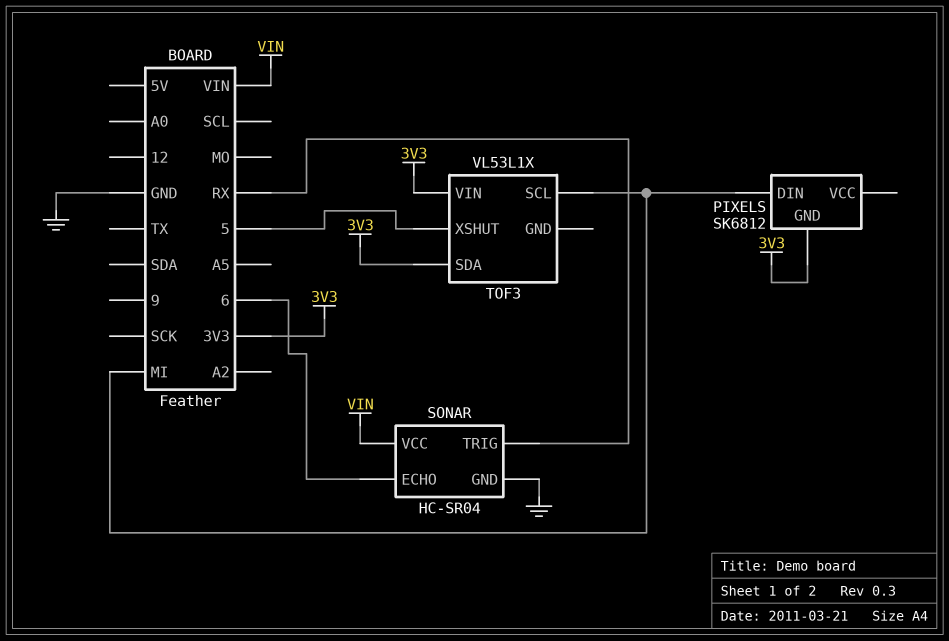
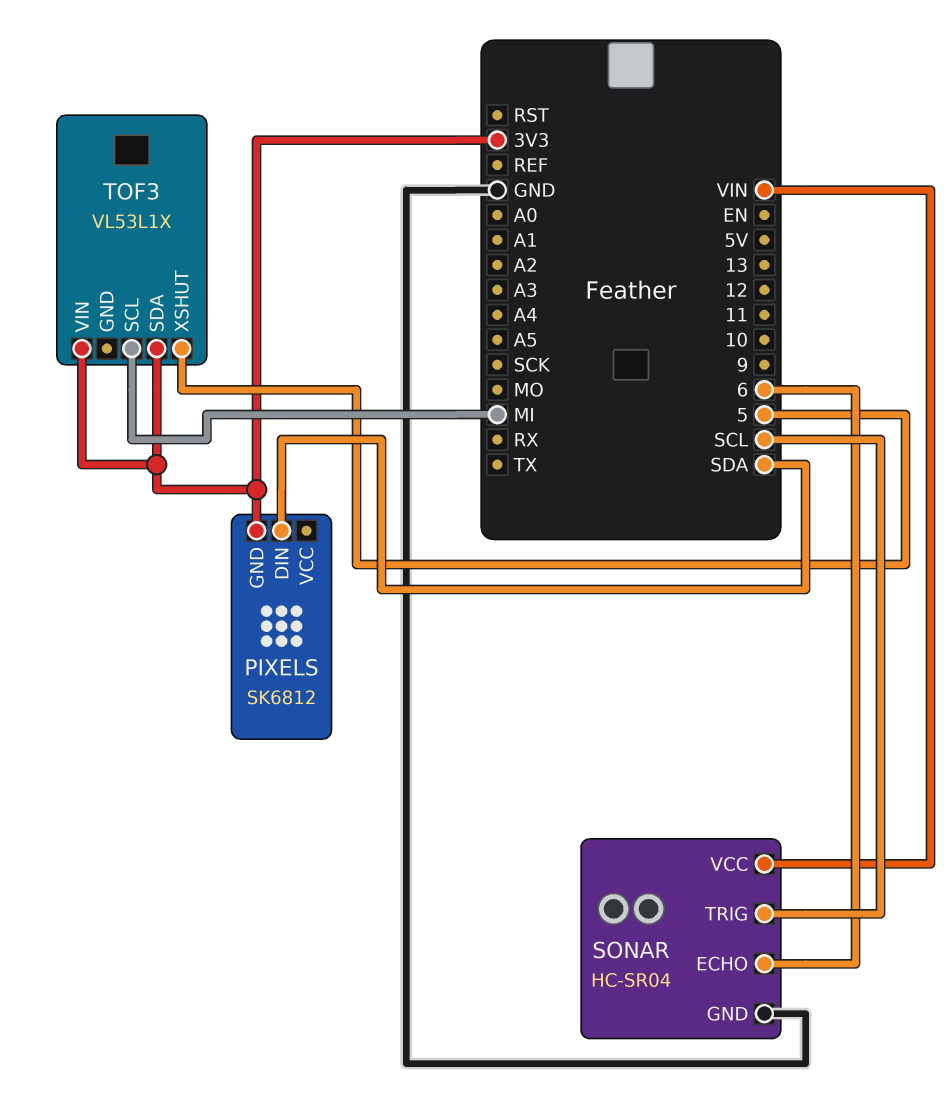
PIXELS pin DIN: MI -> SDA
SONAR pin TRIG: RX -> SCL

